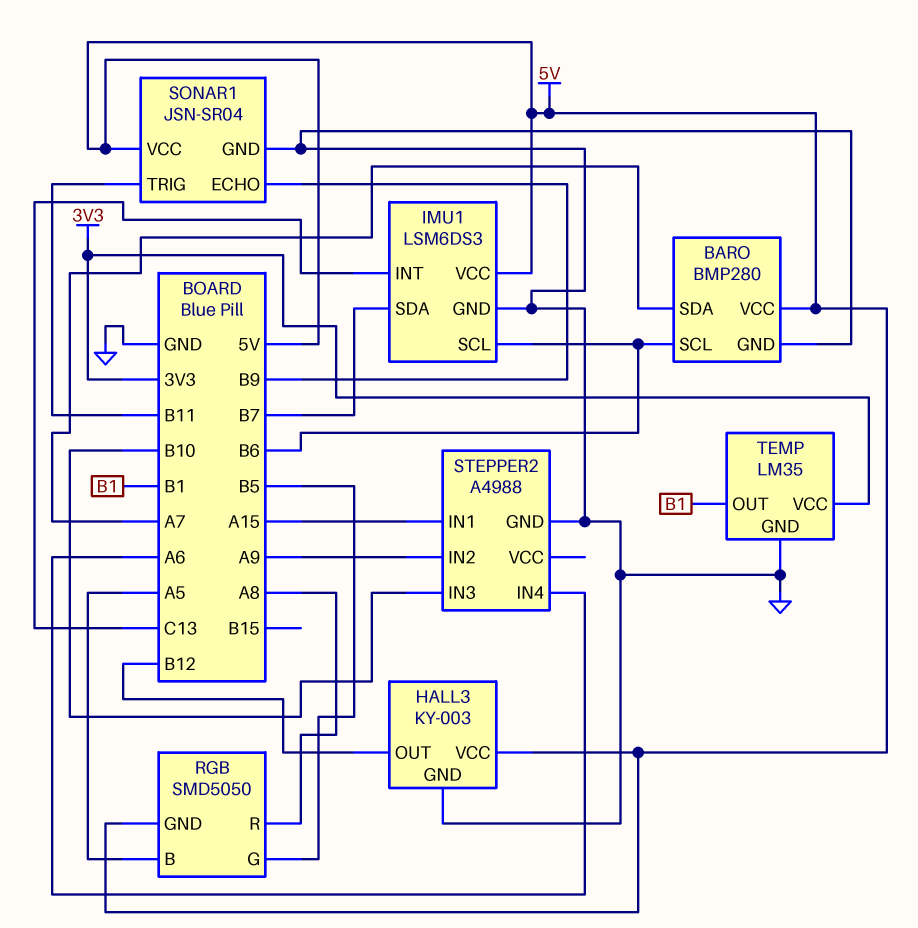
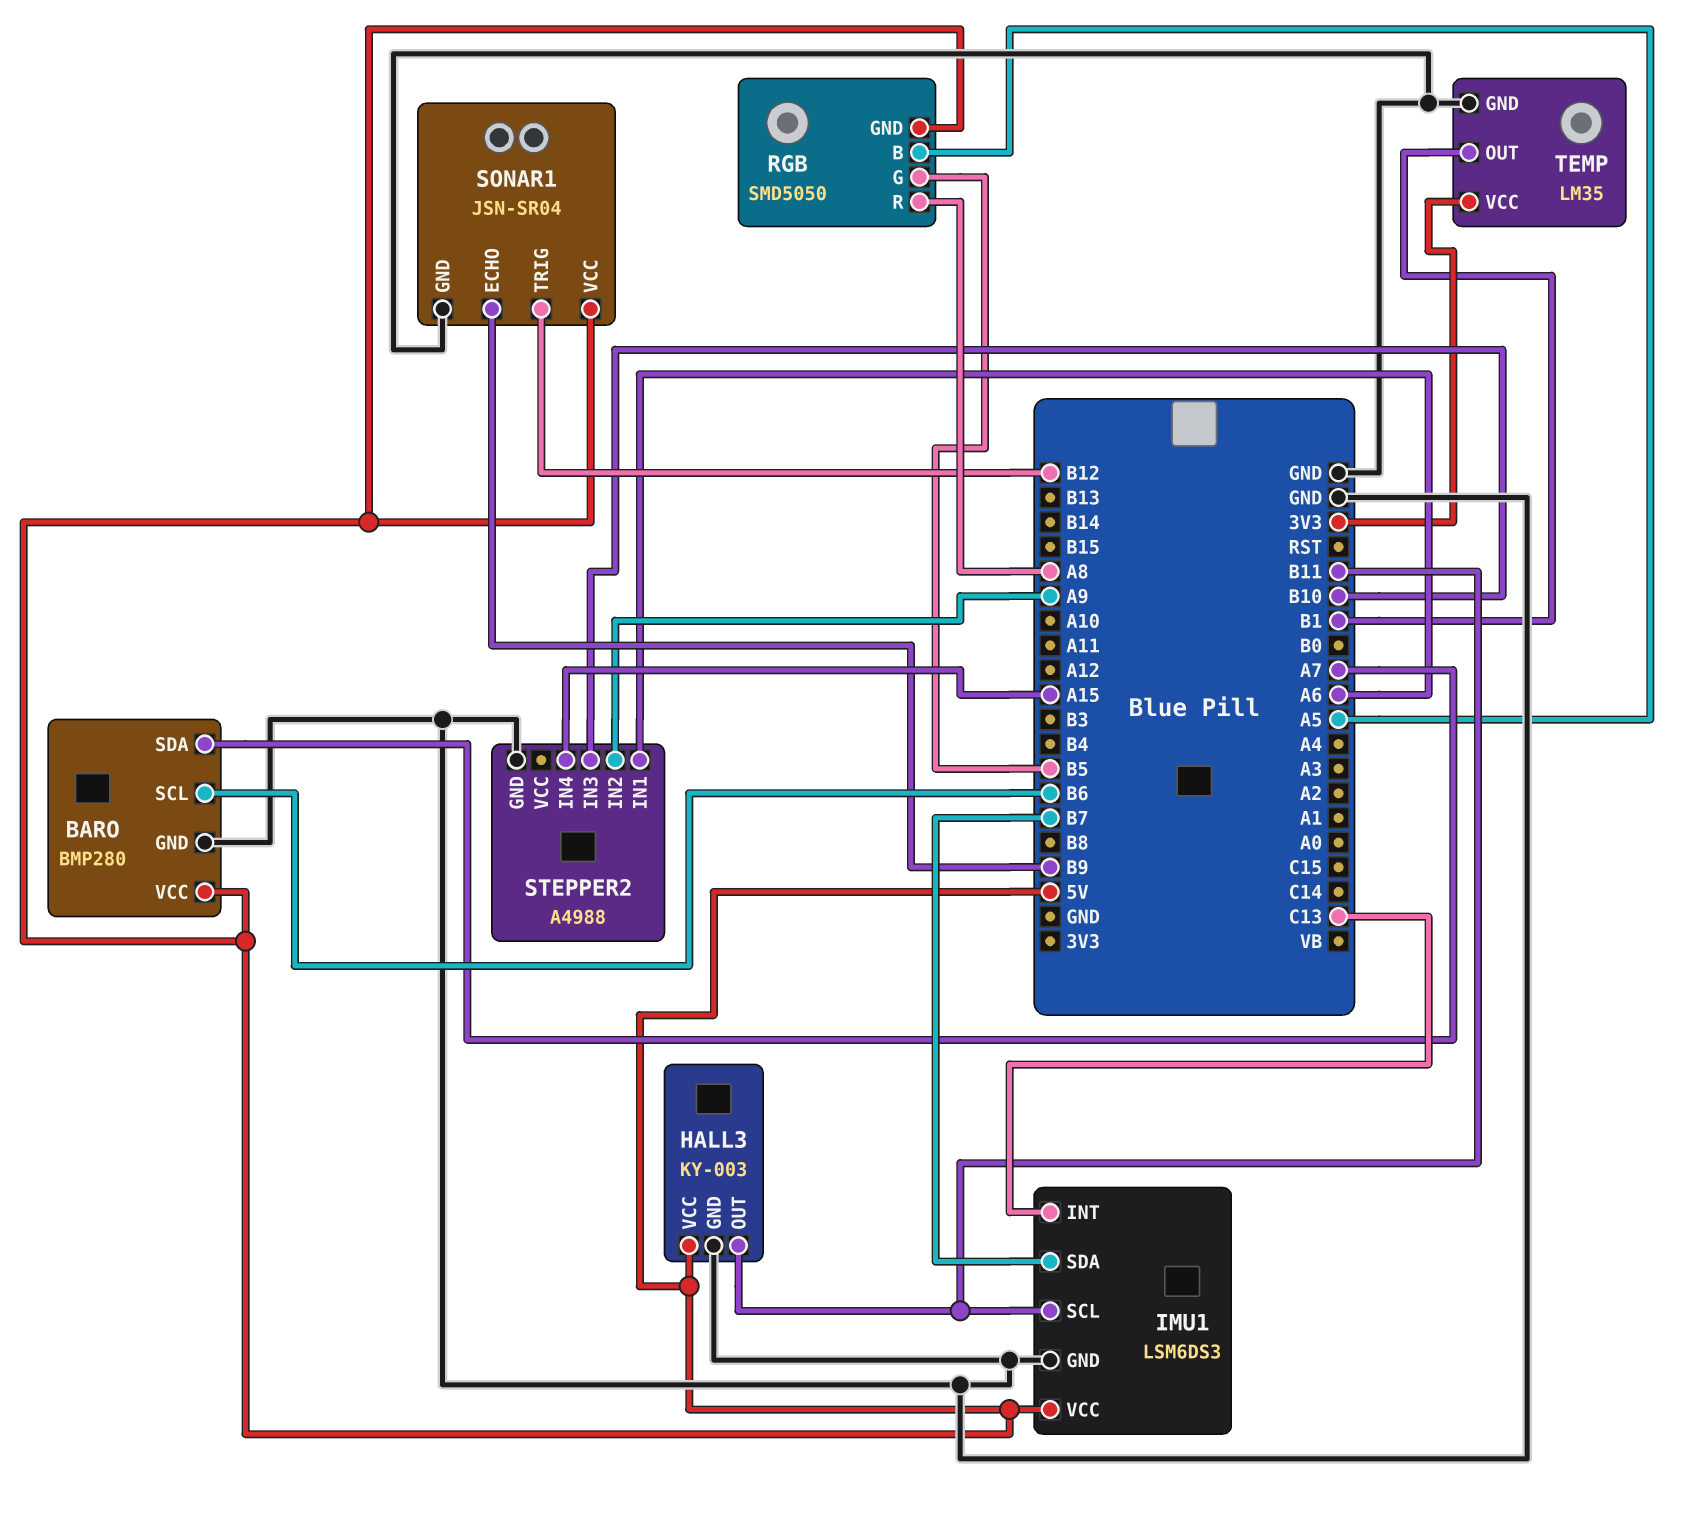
HALL3 pin OUT: B12 -> B11
IMU1 pin SCL: B6 -> B11
SONAR1 pin TRIG: B11 -> B12
STEPPER2 pin IN1: A15 -> A6
STEPPER2 pin IN4: A6 -> A15

